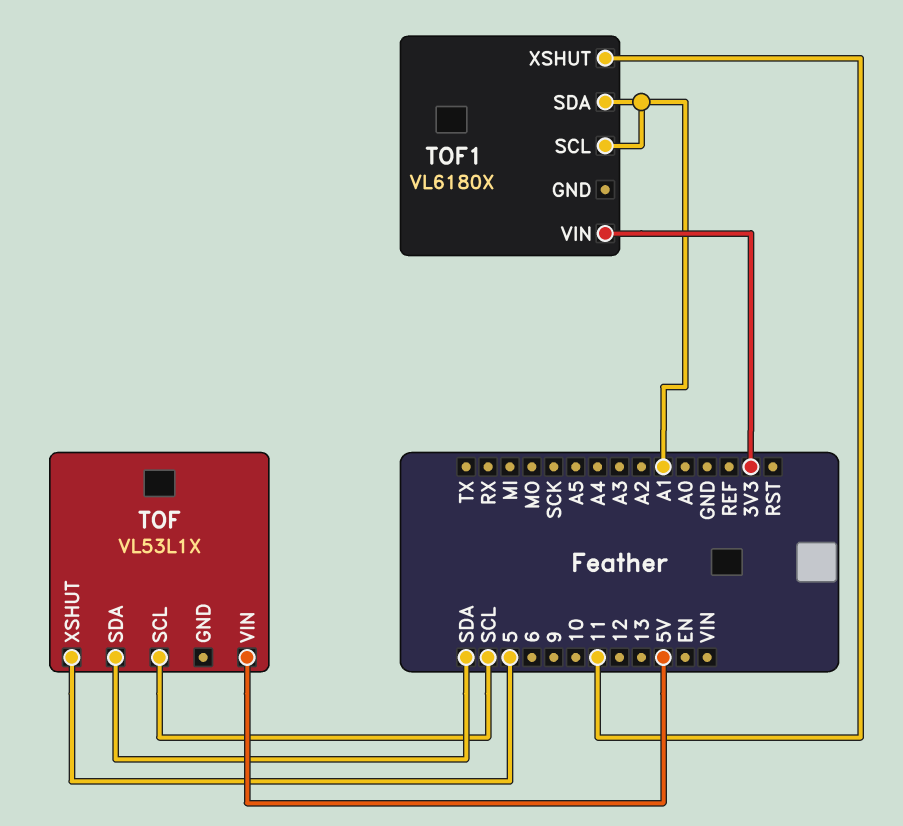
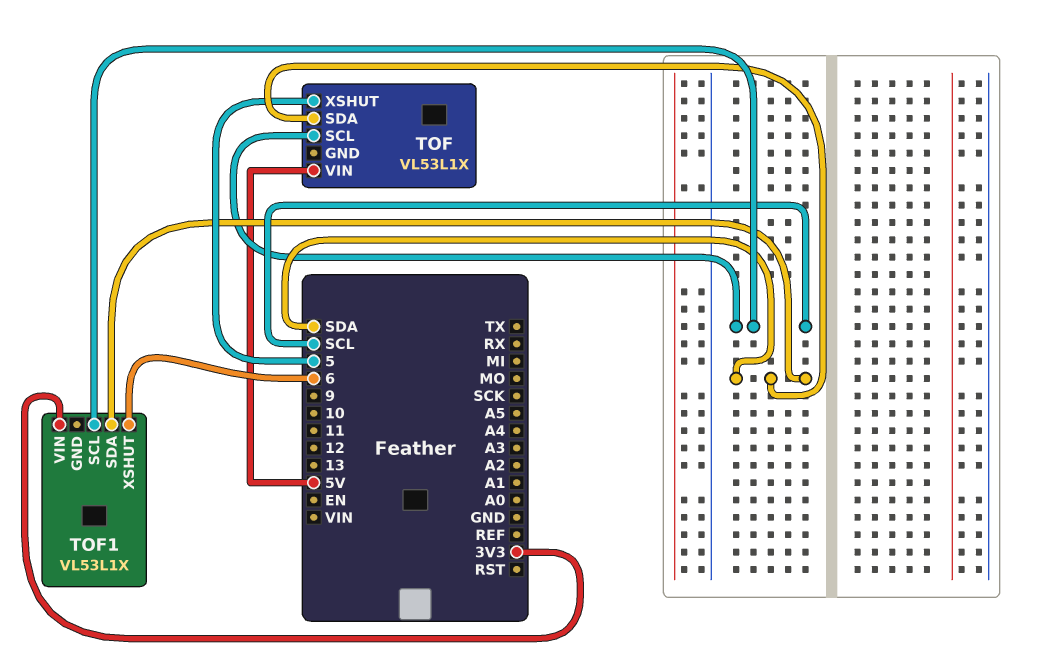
TOF1: VL6180X -> VL53L1X
TOF1 pin SCL: A1 -> SCL
TOF1 pin SDA: A1 -> SDA
TOF1 pin XSHUT: 11 -> 6

